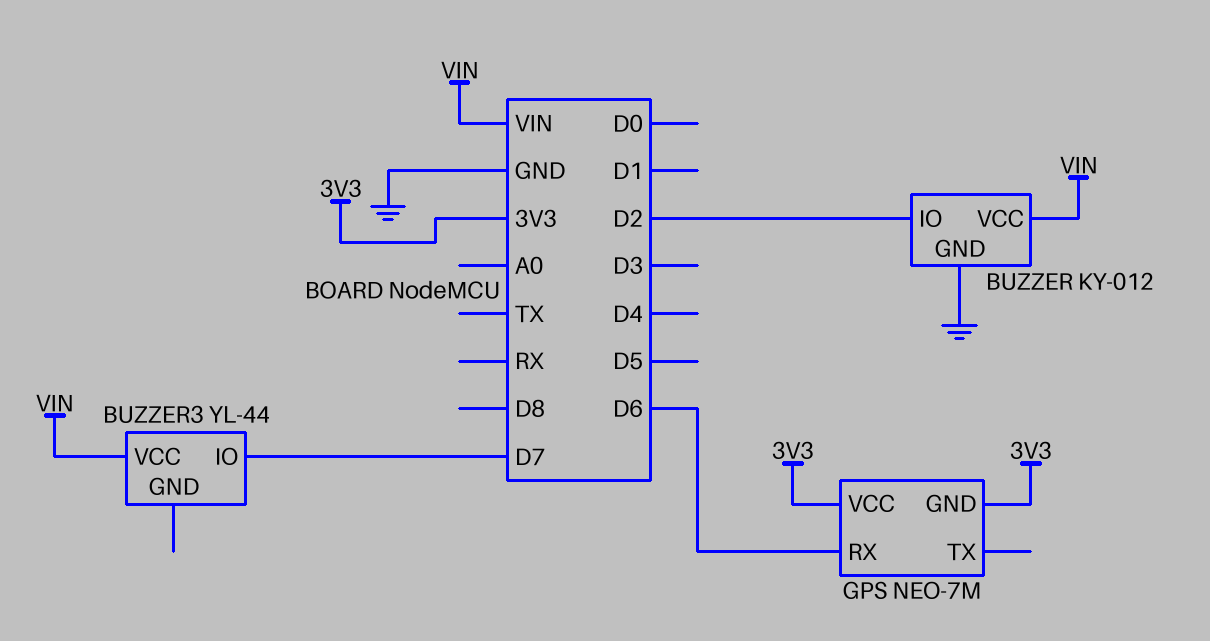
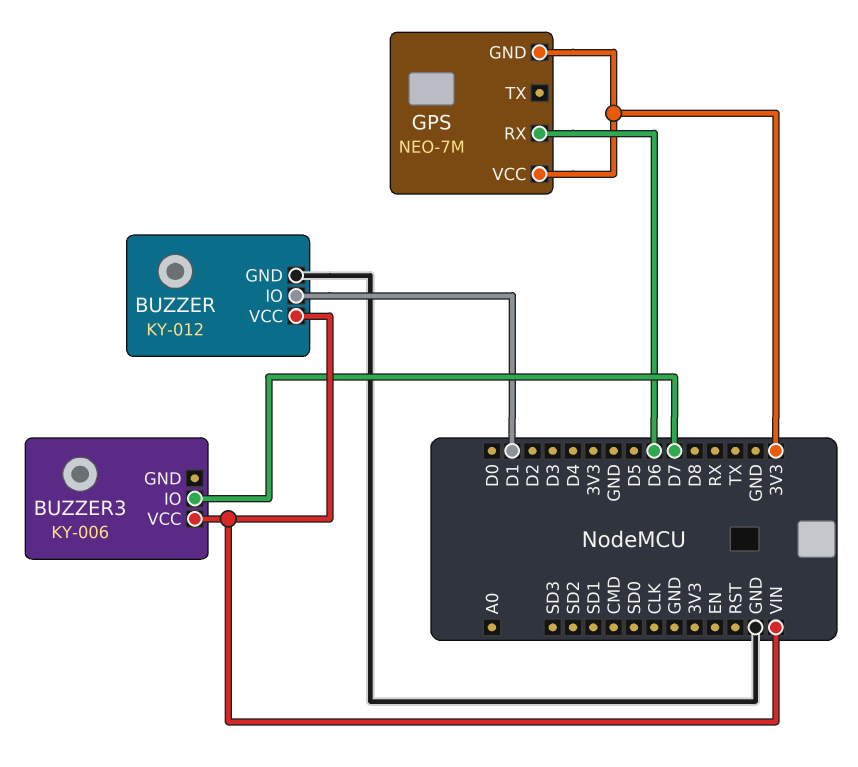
BUZZER pin IO: D2 -> D1
BUZZER3: YL-44 -> KY-006

